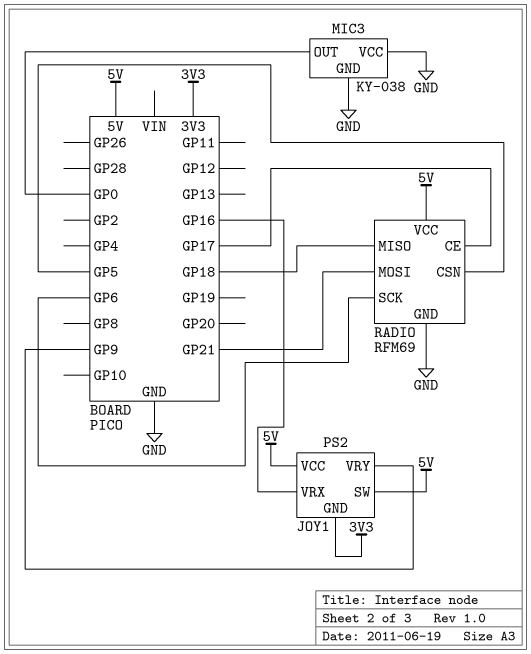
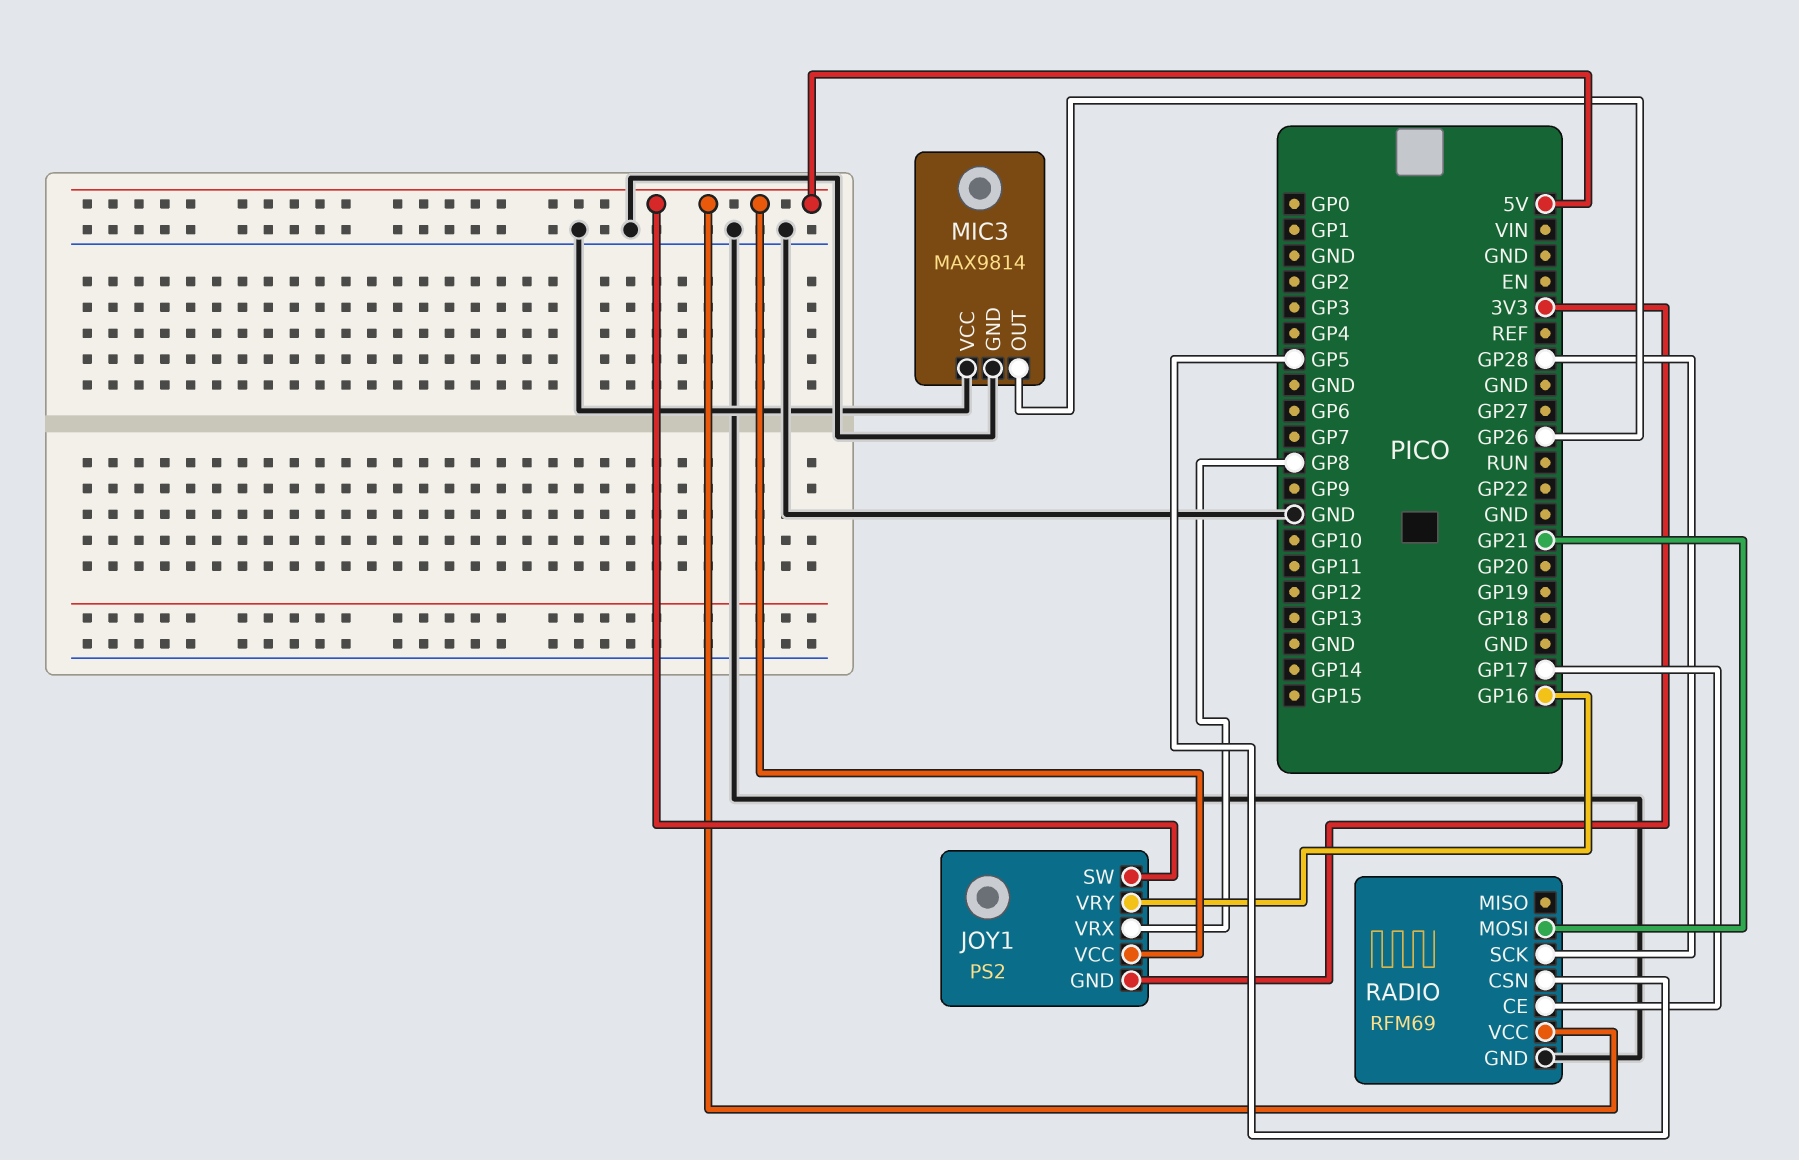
JOY1 pin VRX: GP16 -> GP8
JOY1 pin VRY: GP9 -> GP16
MIC3: KY-038 -> MAX9814
MIC3 pin OUT: GP0 -> GP26
RADIO pin MISO: GP18 -> none
RADIO pin SCK: GP6 -> GP28

